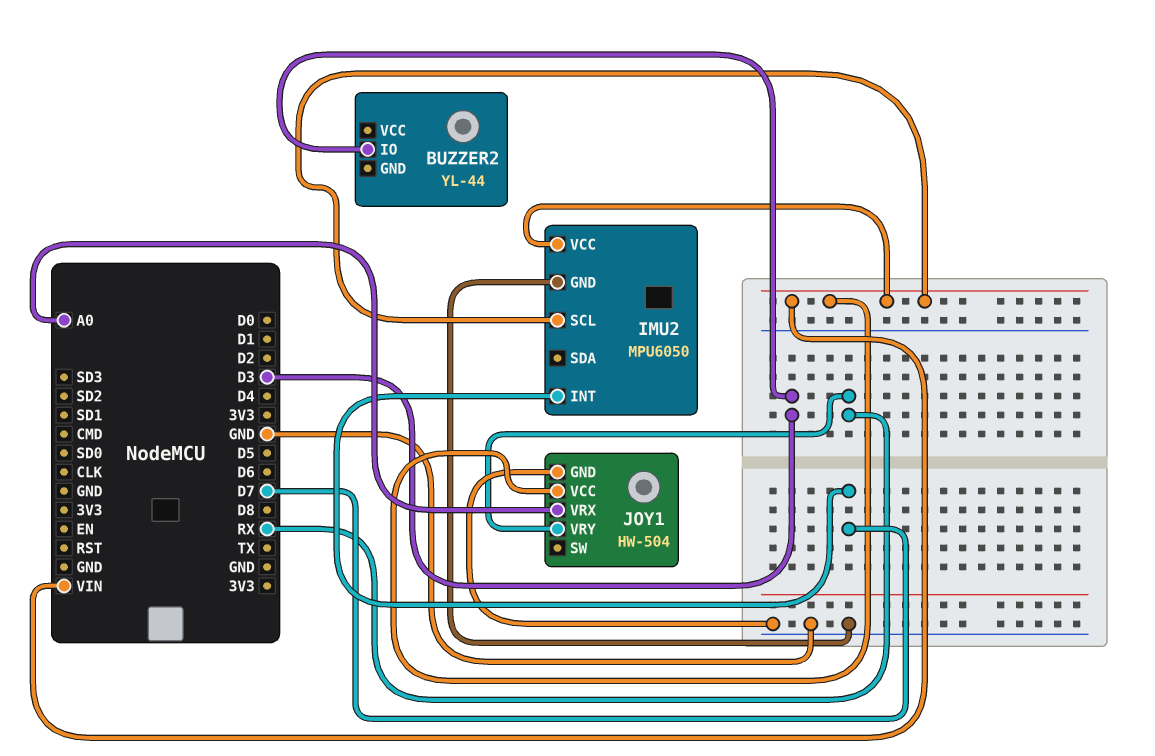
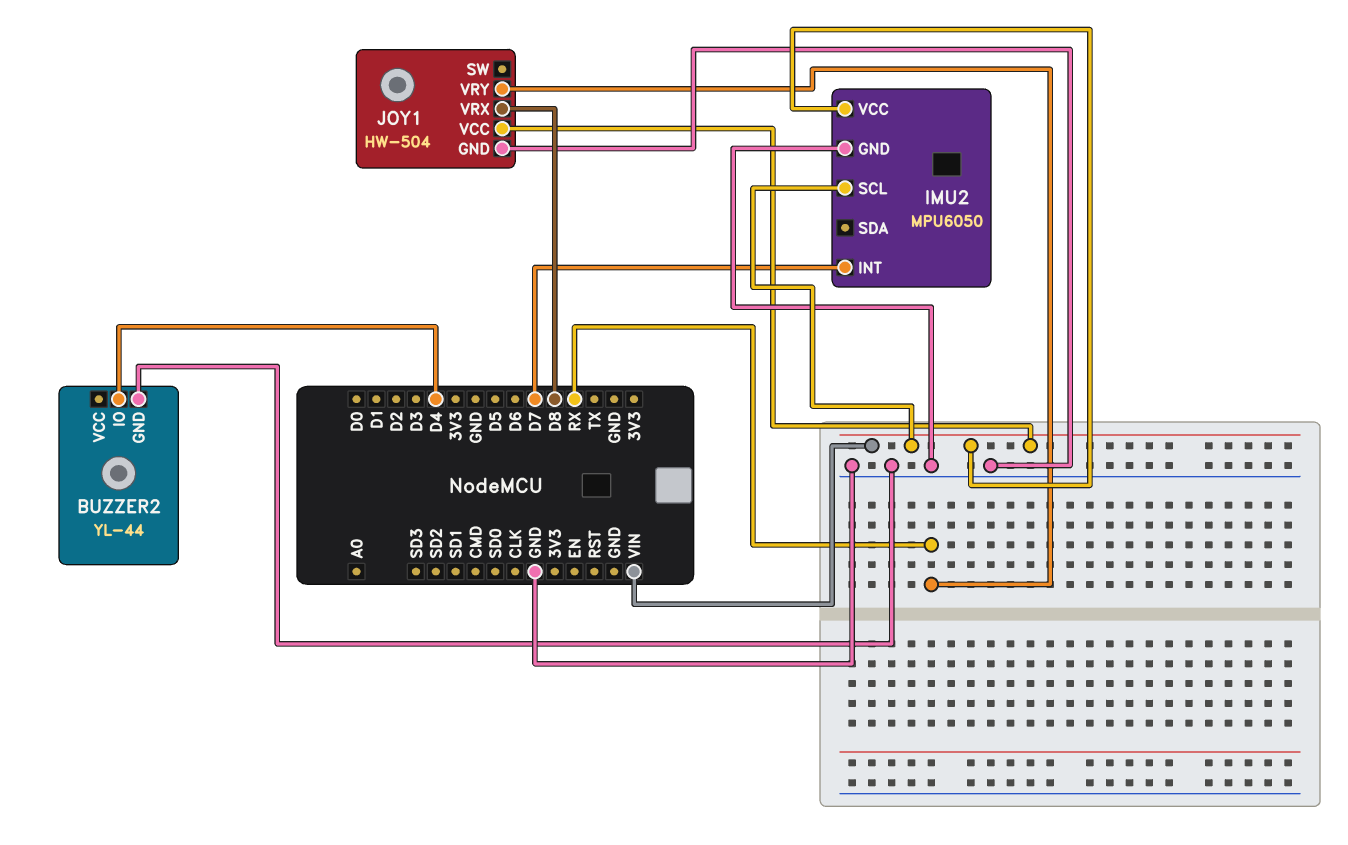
BUZZER2 pin GND: none -> GND
BUZZER2 pin IO: D3 -> D4
JOY1 pin VRX: A0 -> D8

